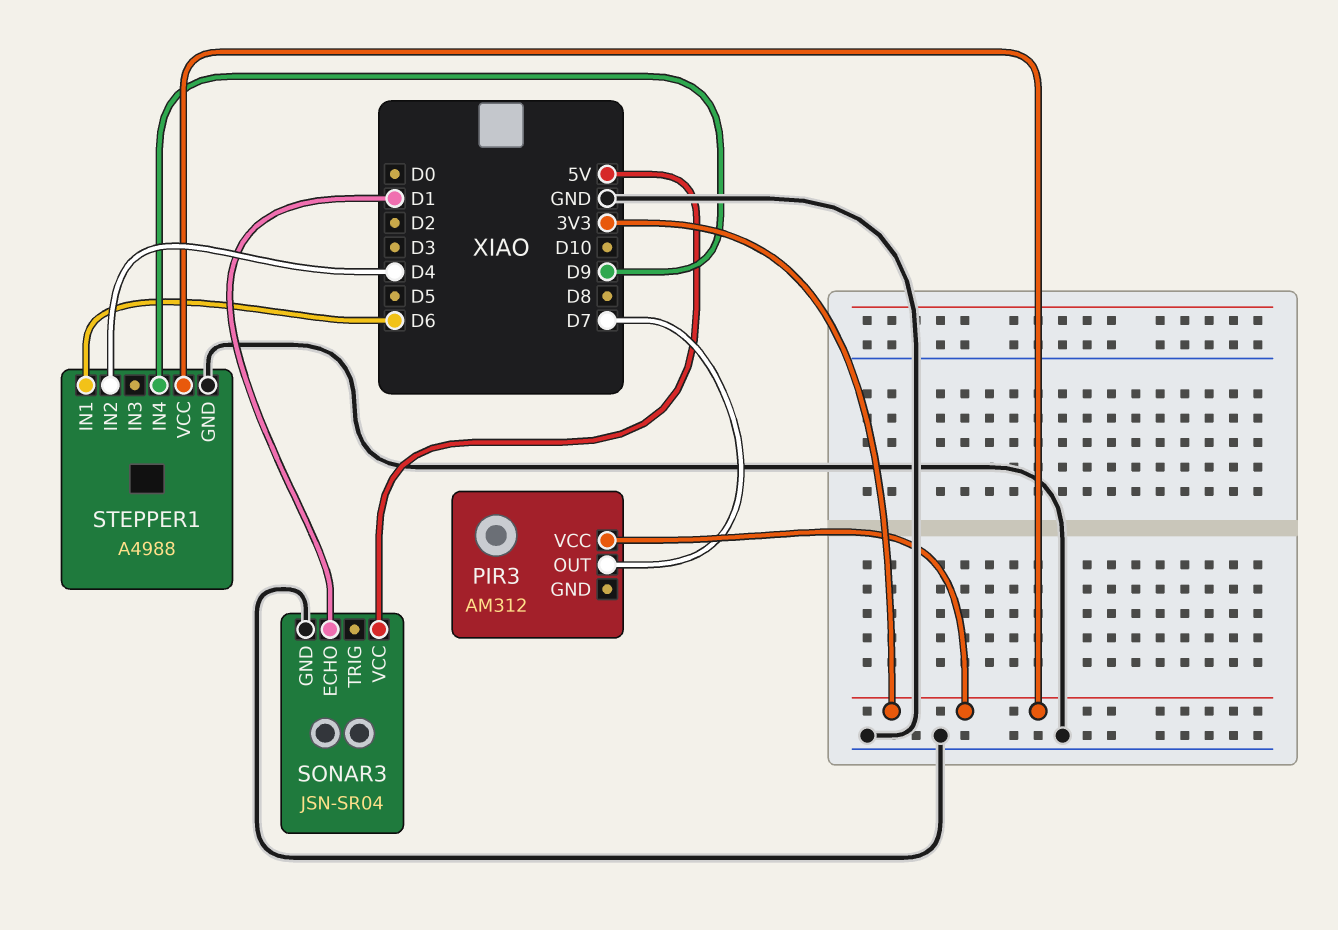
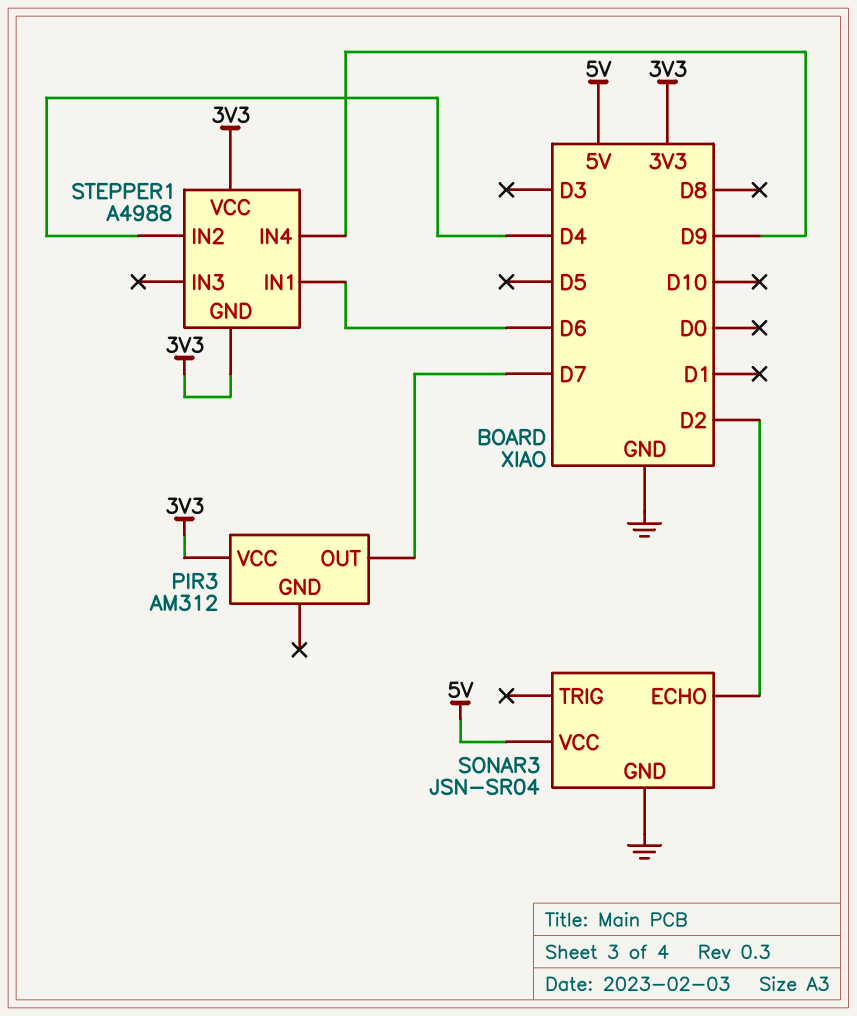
SONAR3 pin ECHO: D1 -> D2
STEPPER1 pin GND: GND -> 3V3

